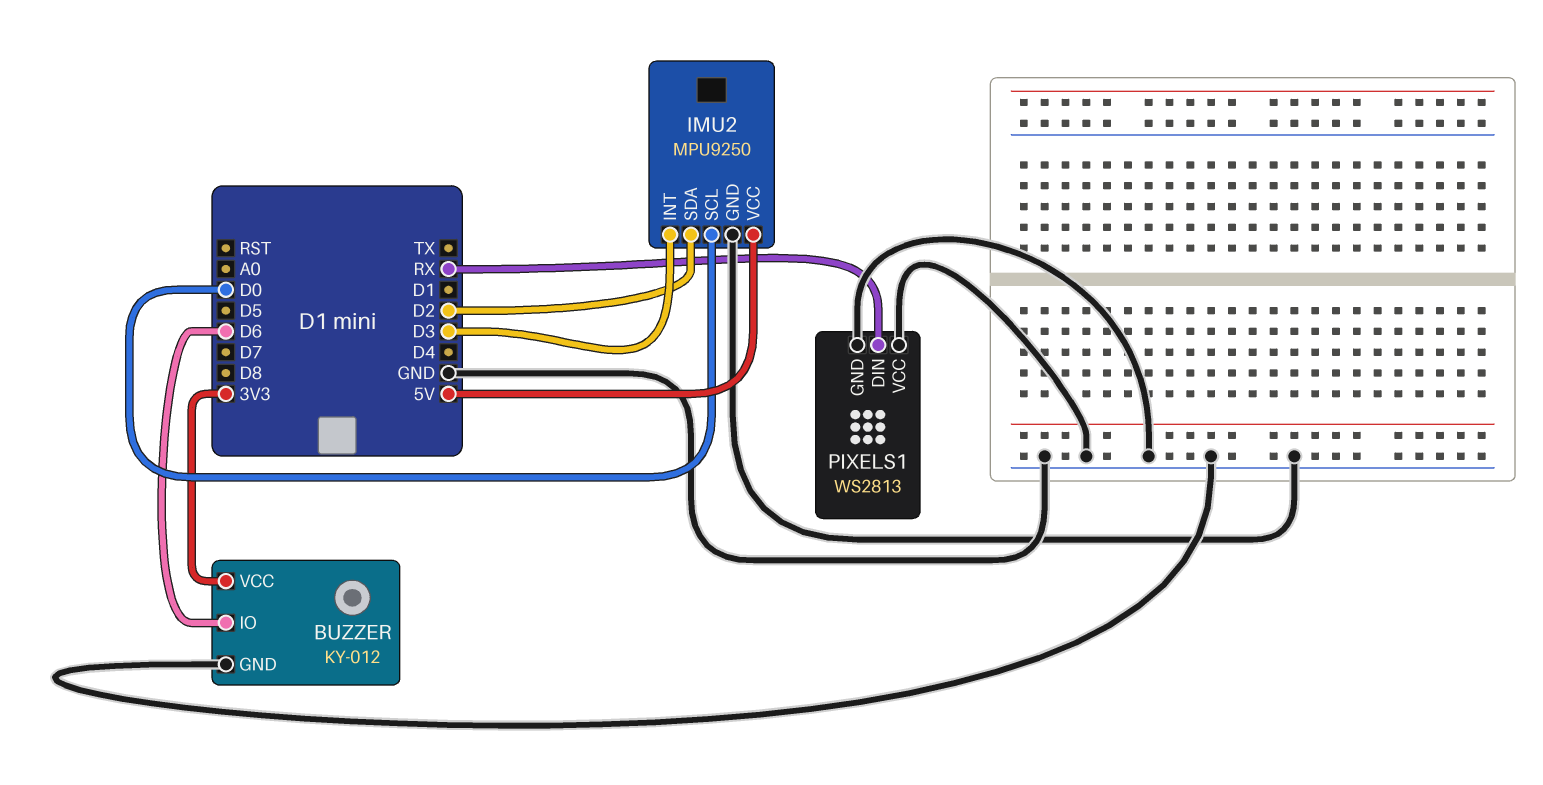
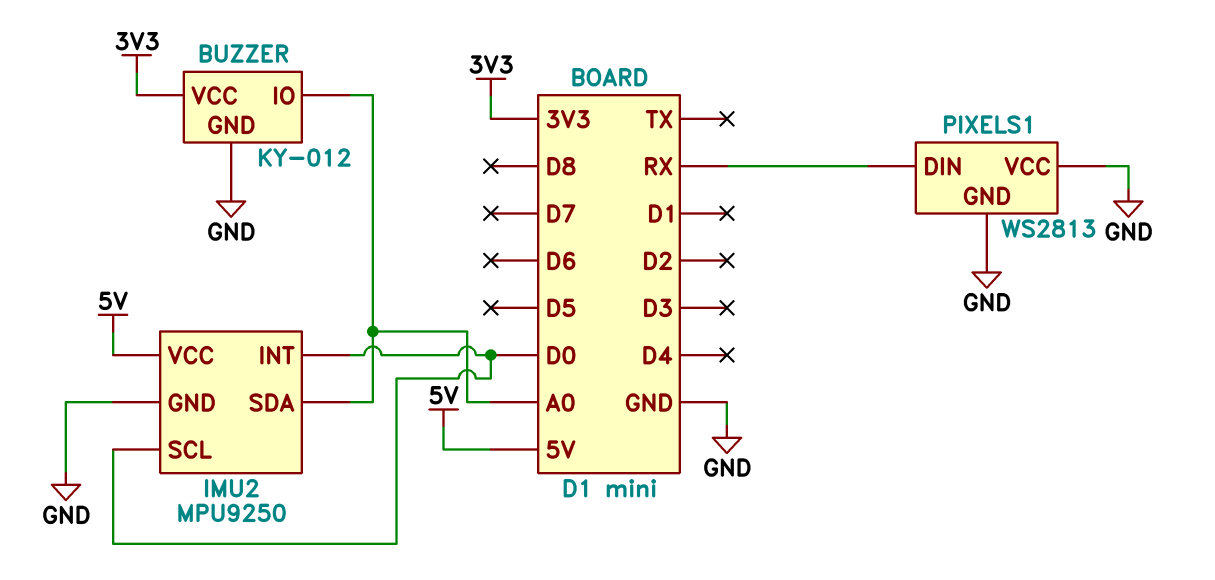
BUZZER pin IO: D6 -> A0
IMU2 pin INT: D3 -> D0
IMU2 pin SDA: D2 -> A0

